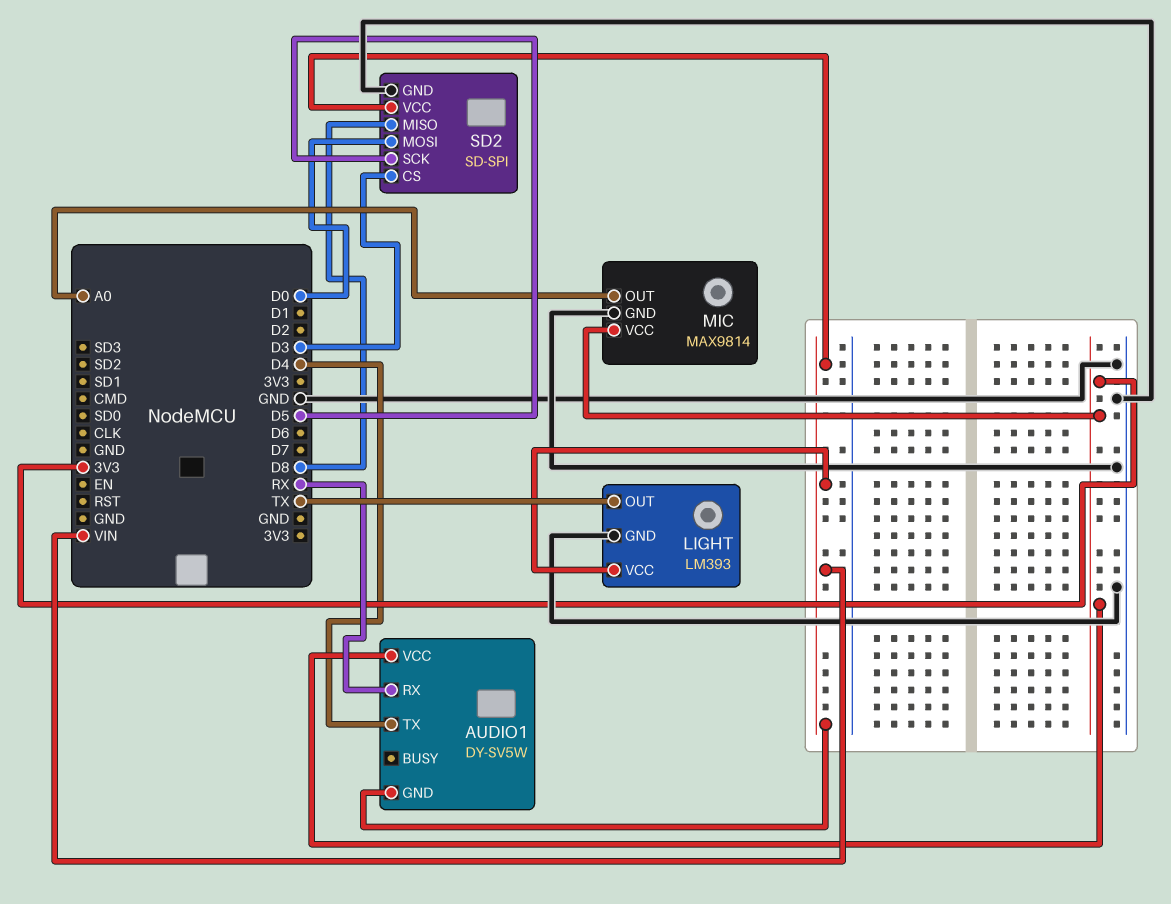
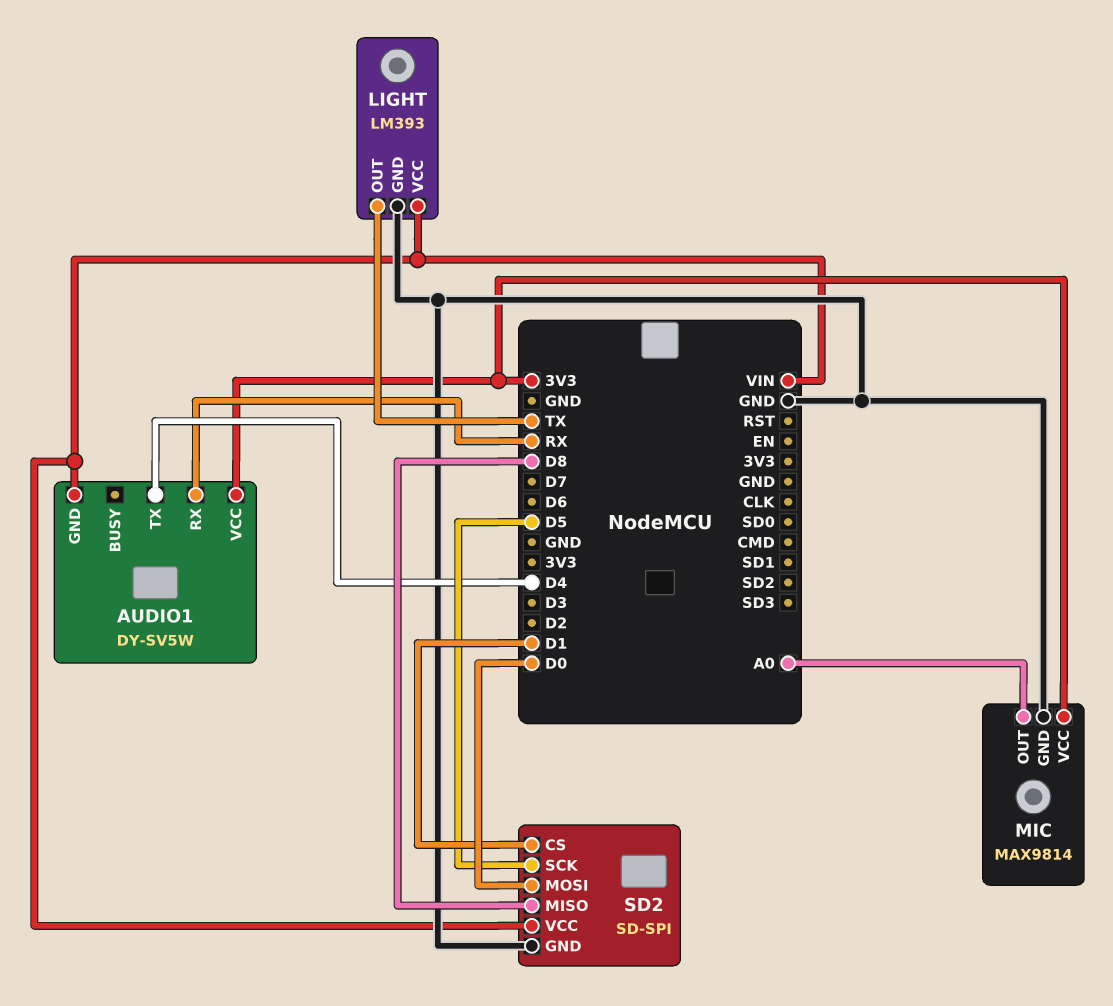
SD2 pin CS: D3 -> D1

